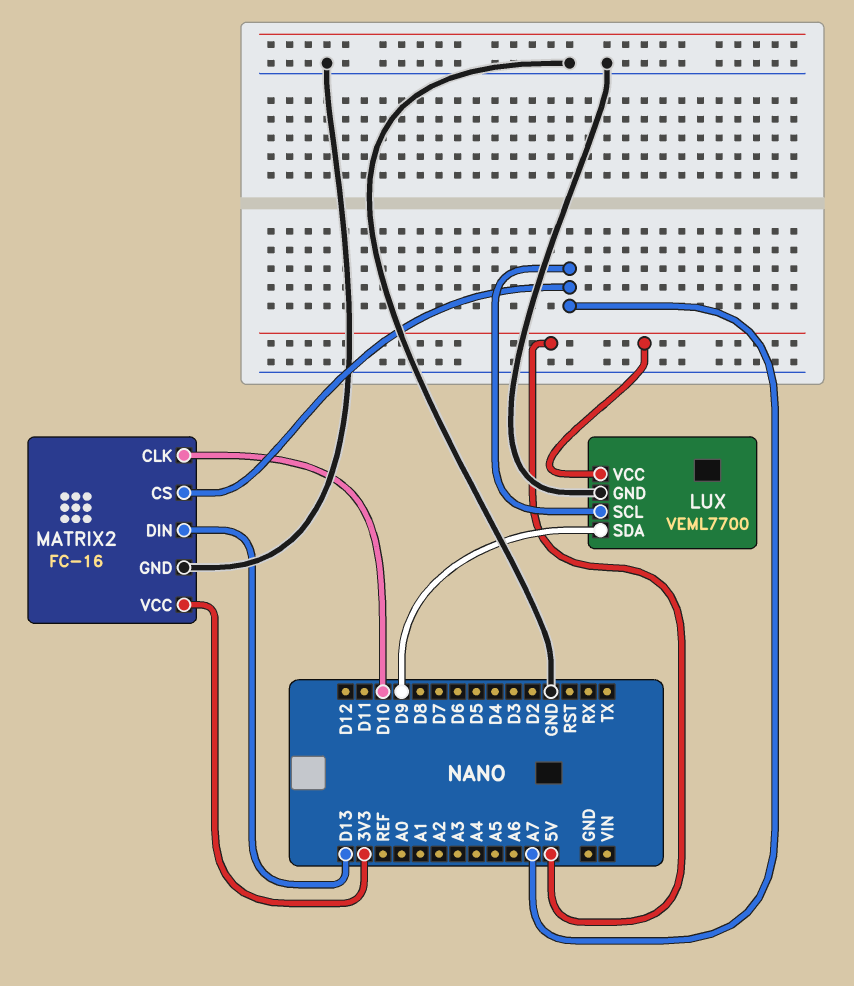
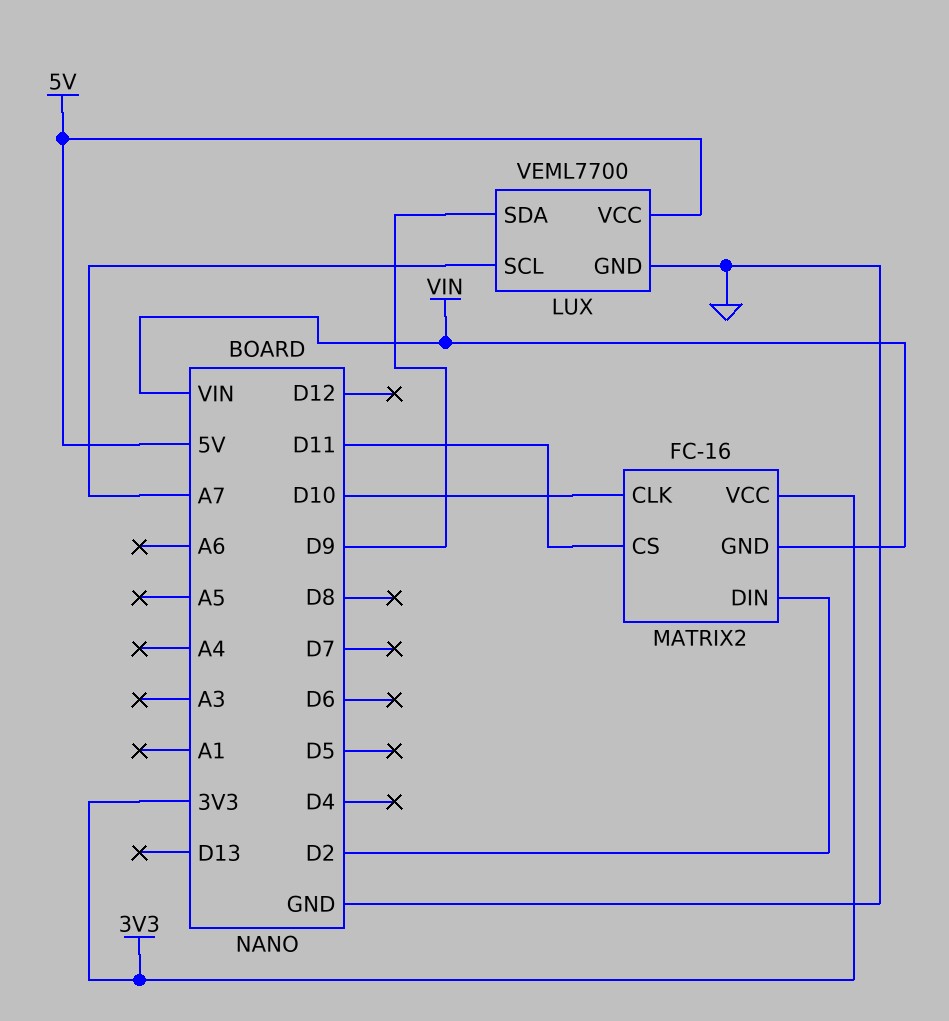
MATRIX2 pin CS: A7 -> D11
MATRIX2 pin DIN: D13 -> D2
MATRIX2 pin GND: GND -> VIN

